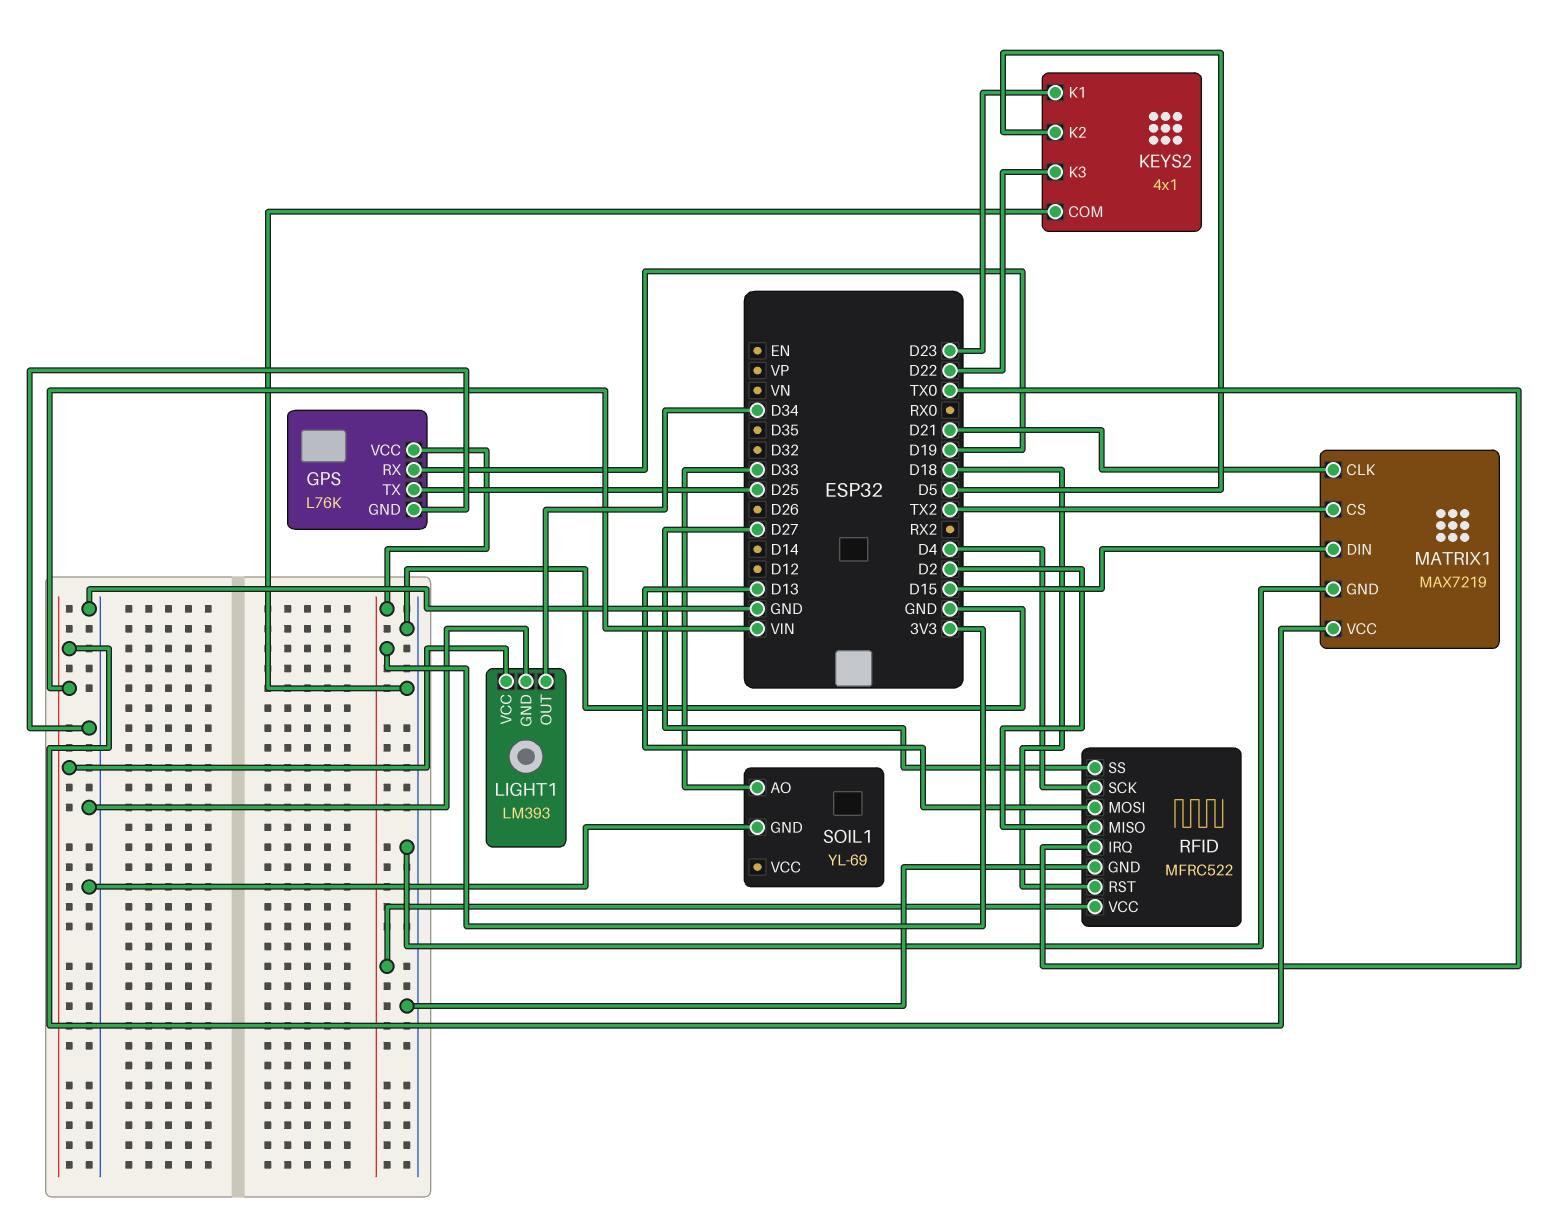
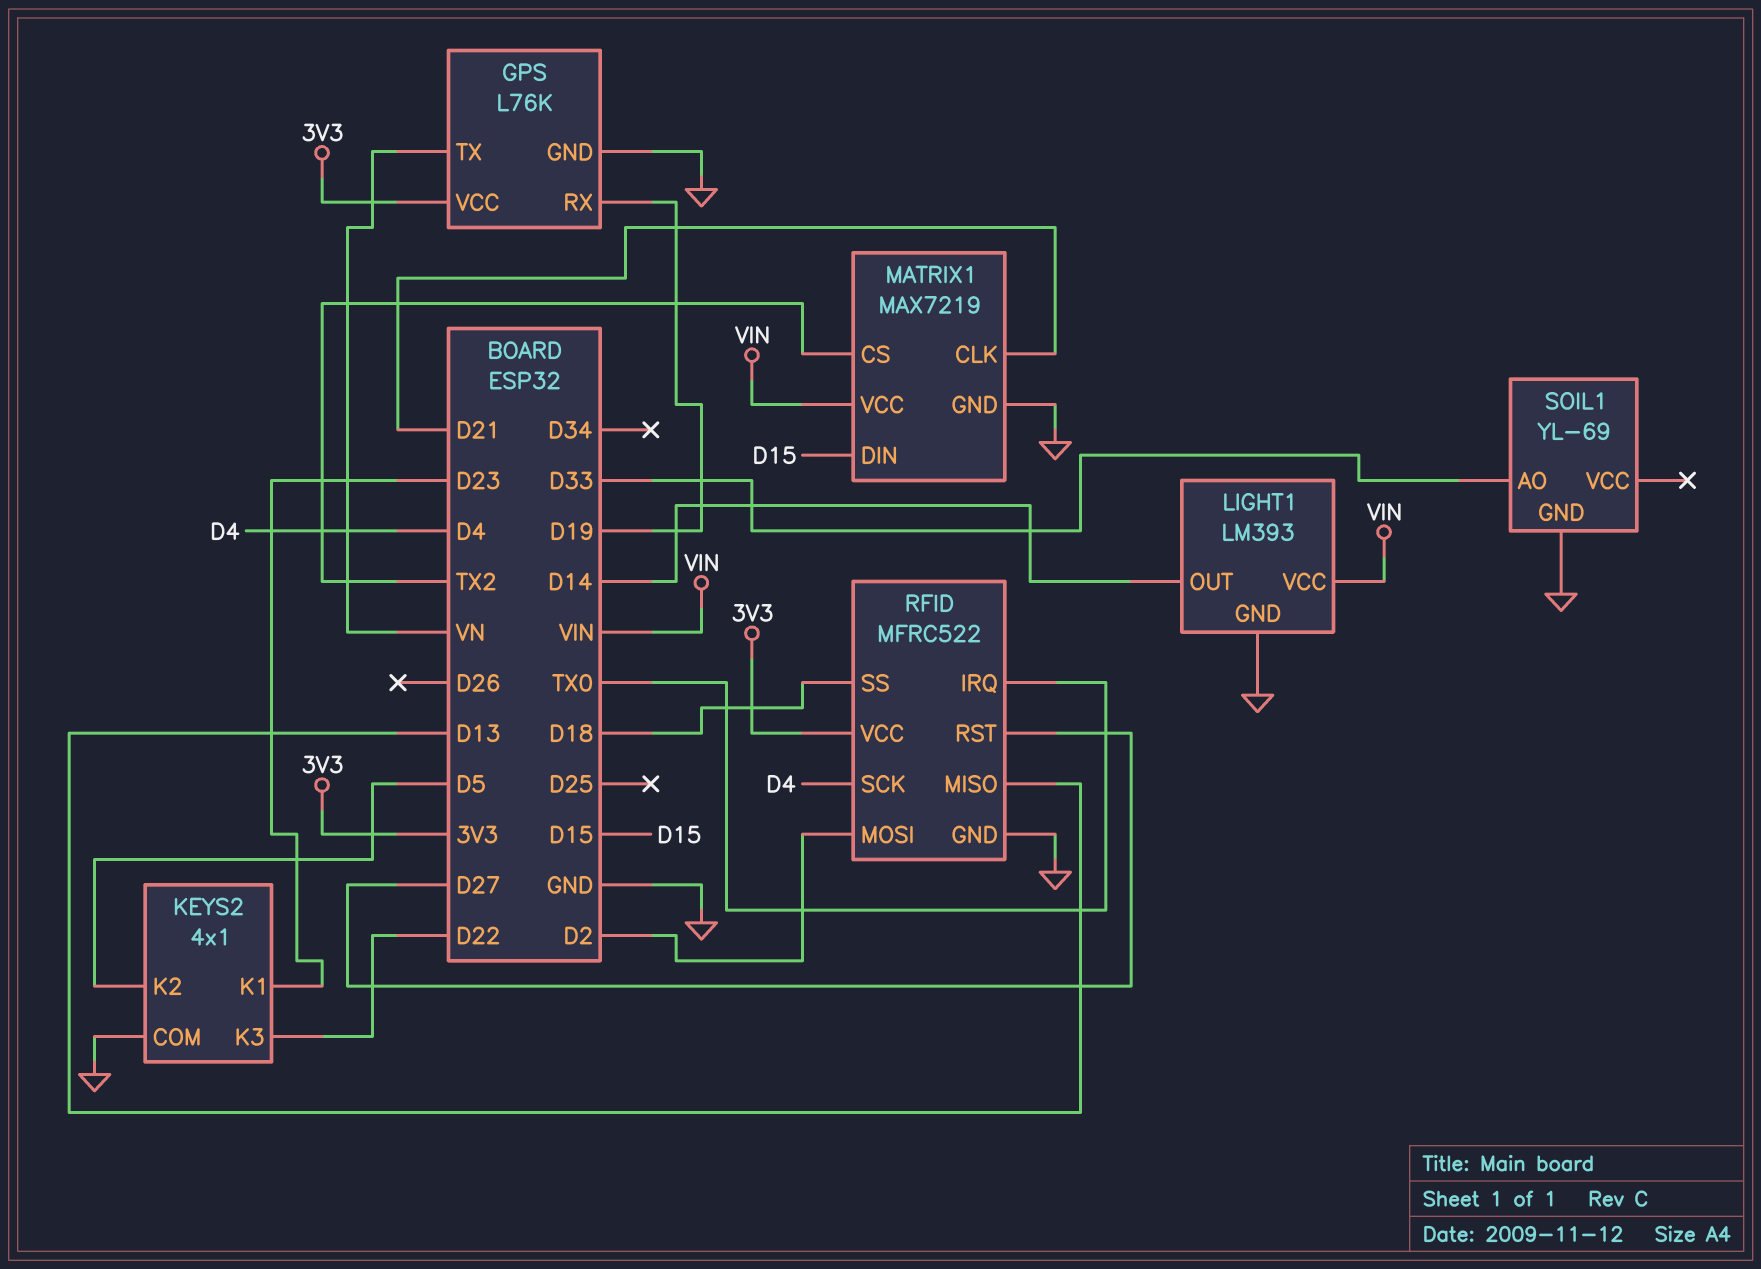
GPS pin TX: D25 -> VN
LIGHT1 pin OUT: D34 -> D14
RFID pin MISO: D2 -> D13
RFID pin MOSI: D13 -> D2
RFID pin RST: D18 -> D27
RFID pin SS: D27 -> D18

